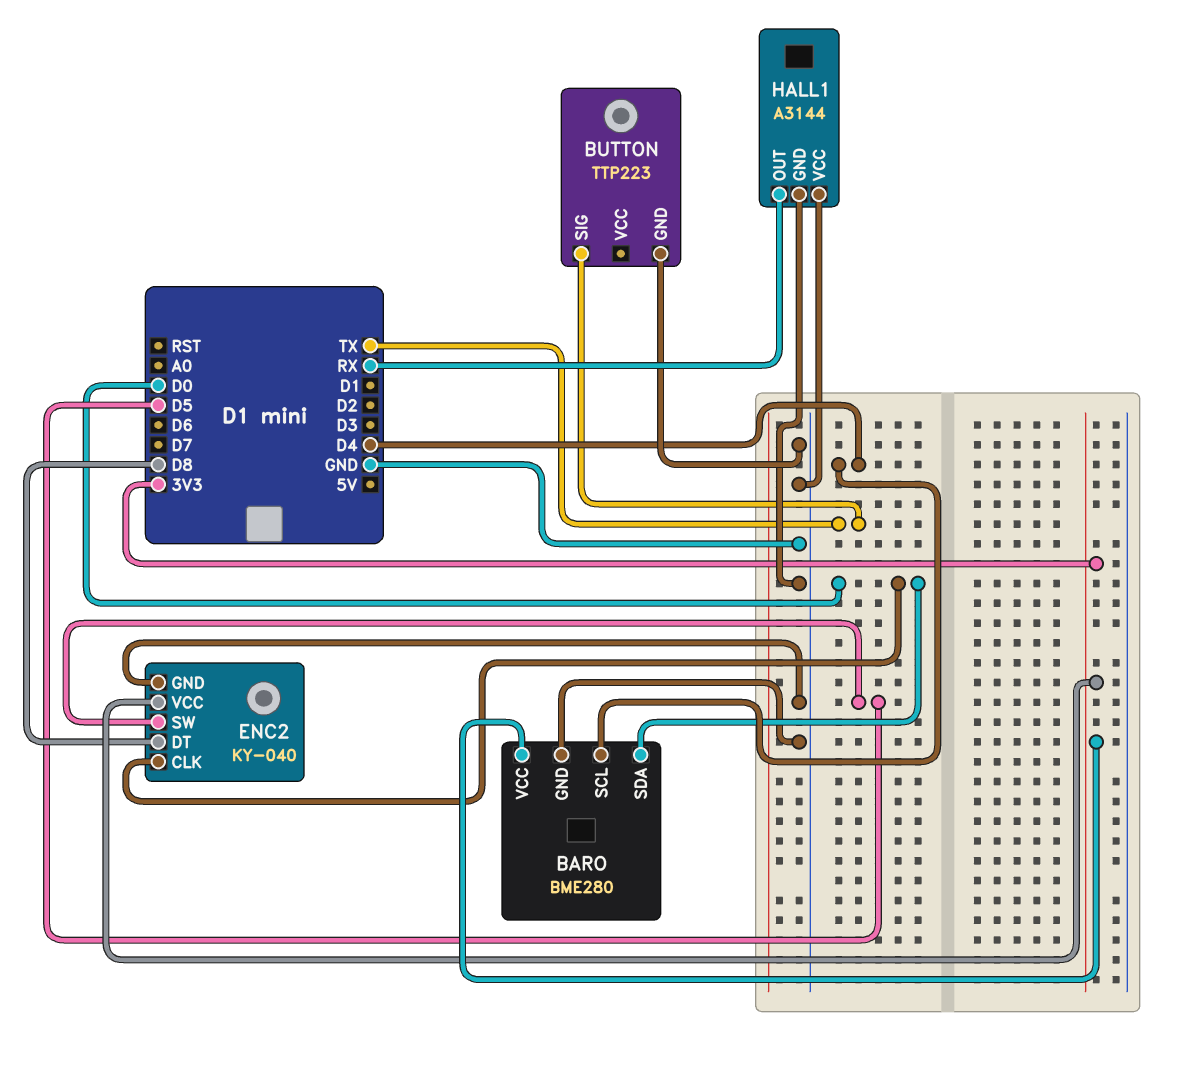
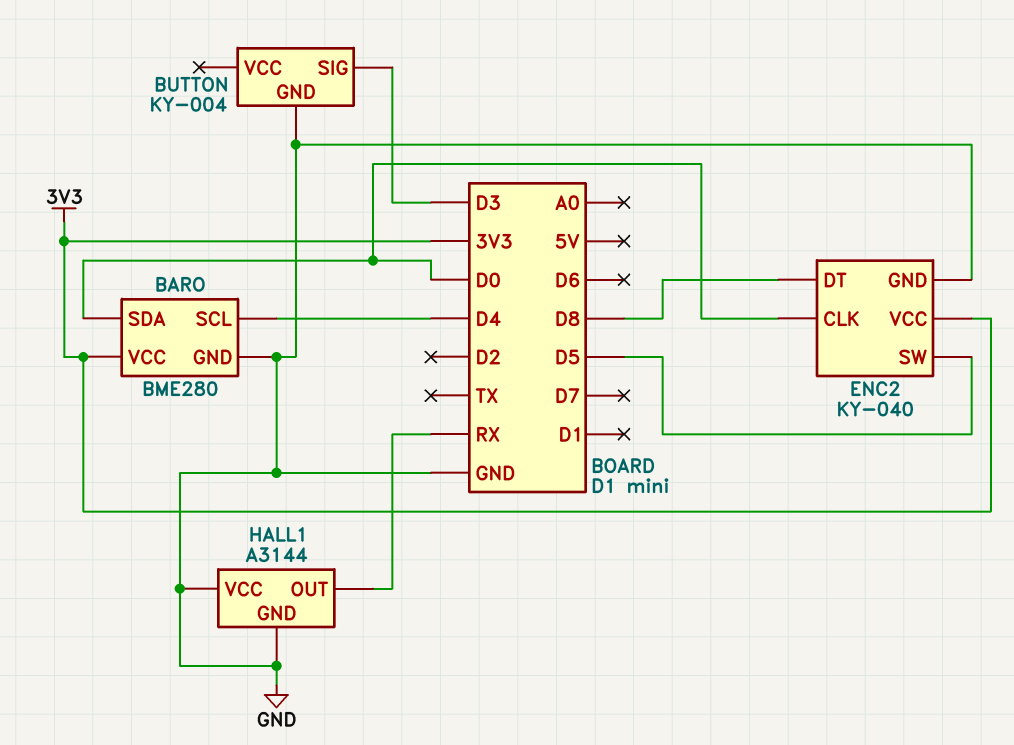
BUTTON: TTP223 -> KY-004
BUTTON pin SIG: TX -> D3

